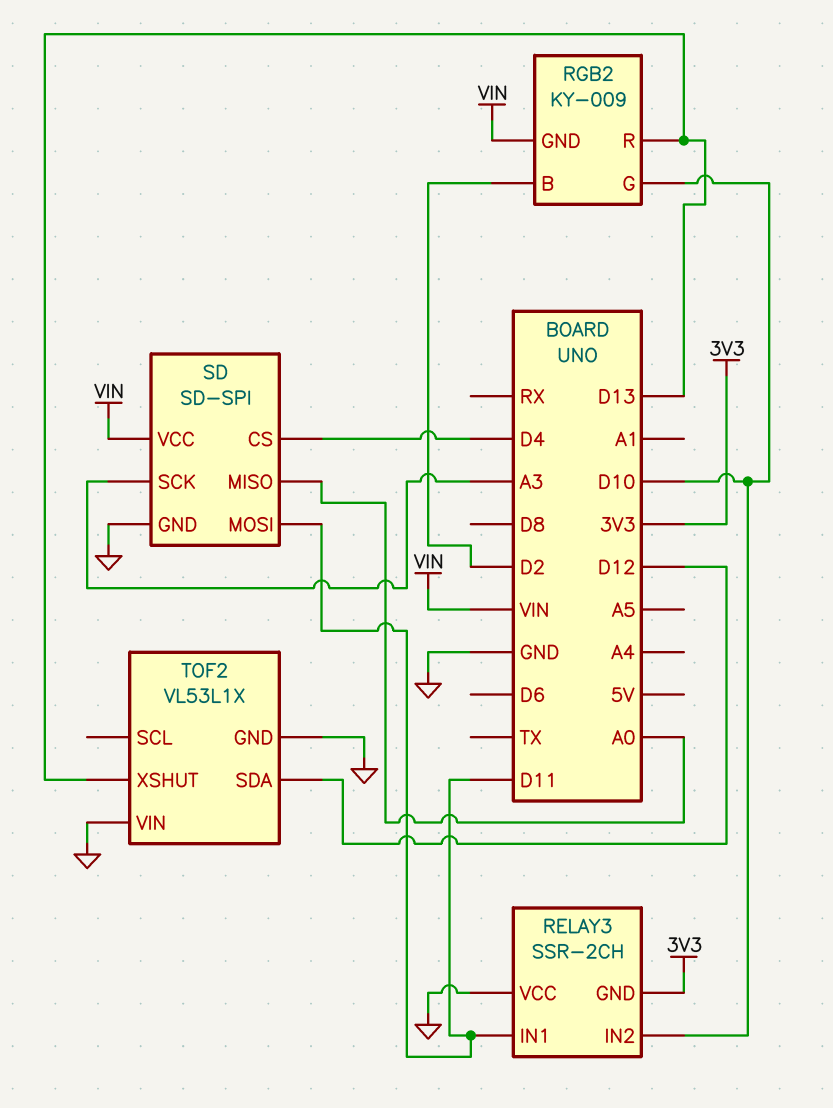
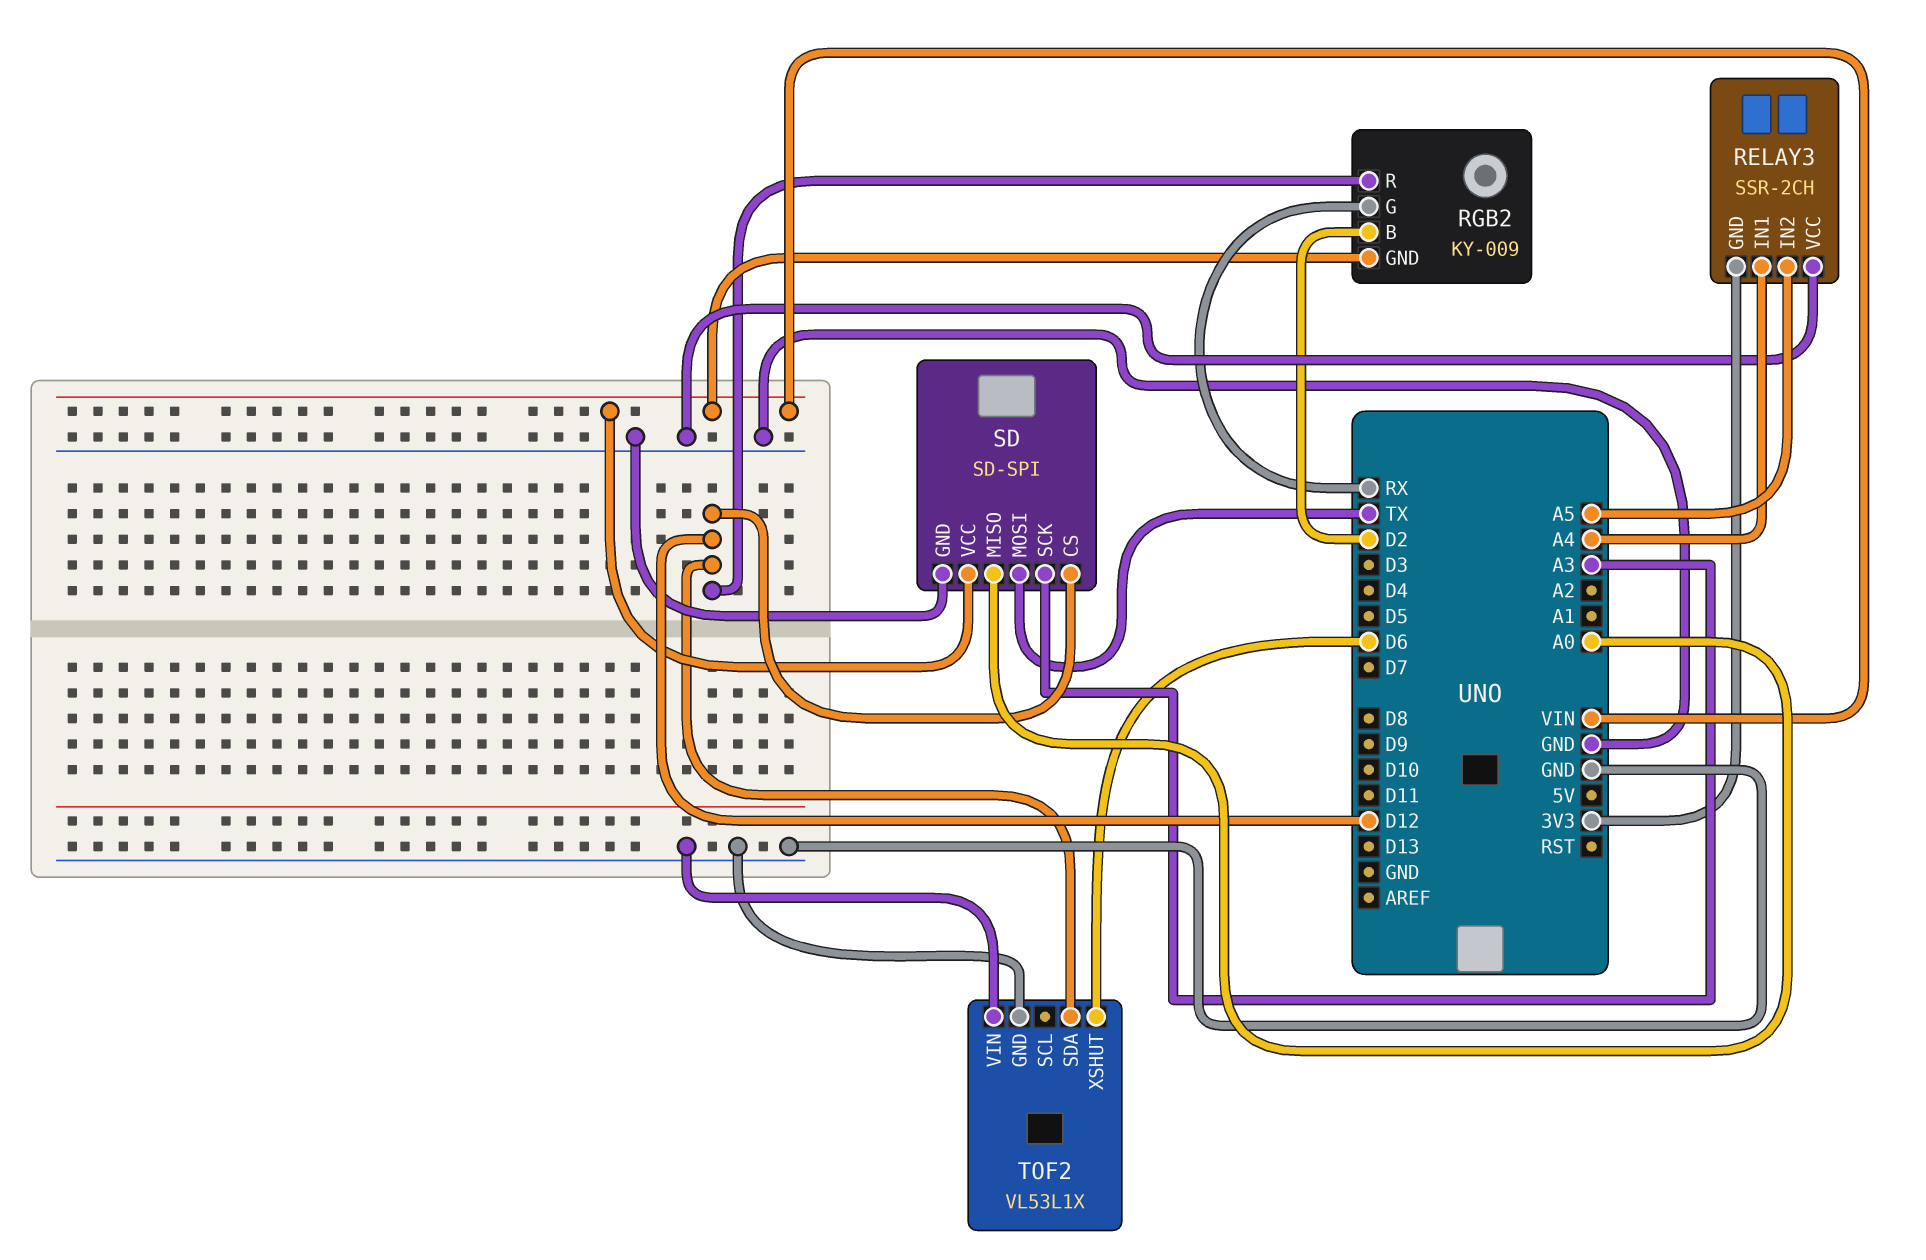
RELAY3 pin IN1: D11 -> A4
RELAY3 pin IN2: D10 -> A5
RGB2 pin G: D10 -> RX
RGB2 pin R: D13 -> D12
SD pin CS: D4 -> D12
SD pin MOSI: D11 -> TX
TOF2 pin XSHUT: D13 -> D6

